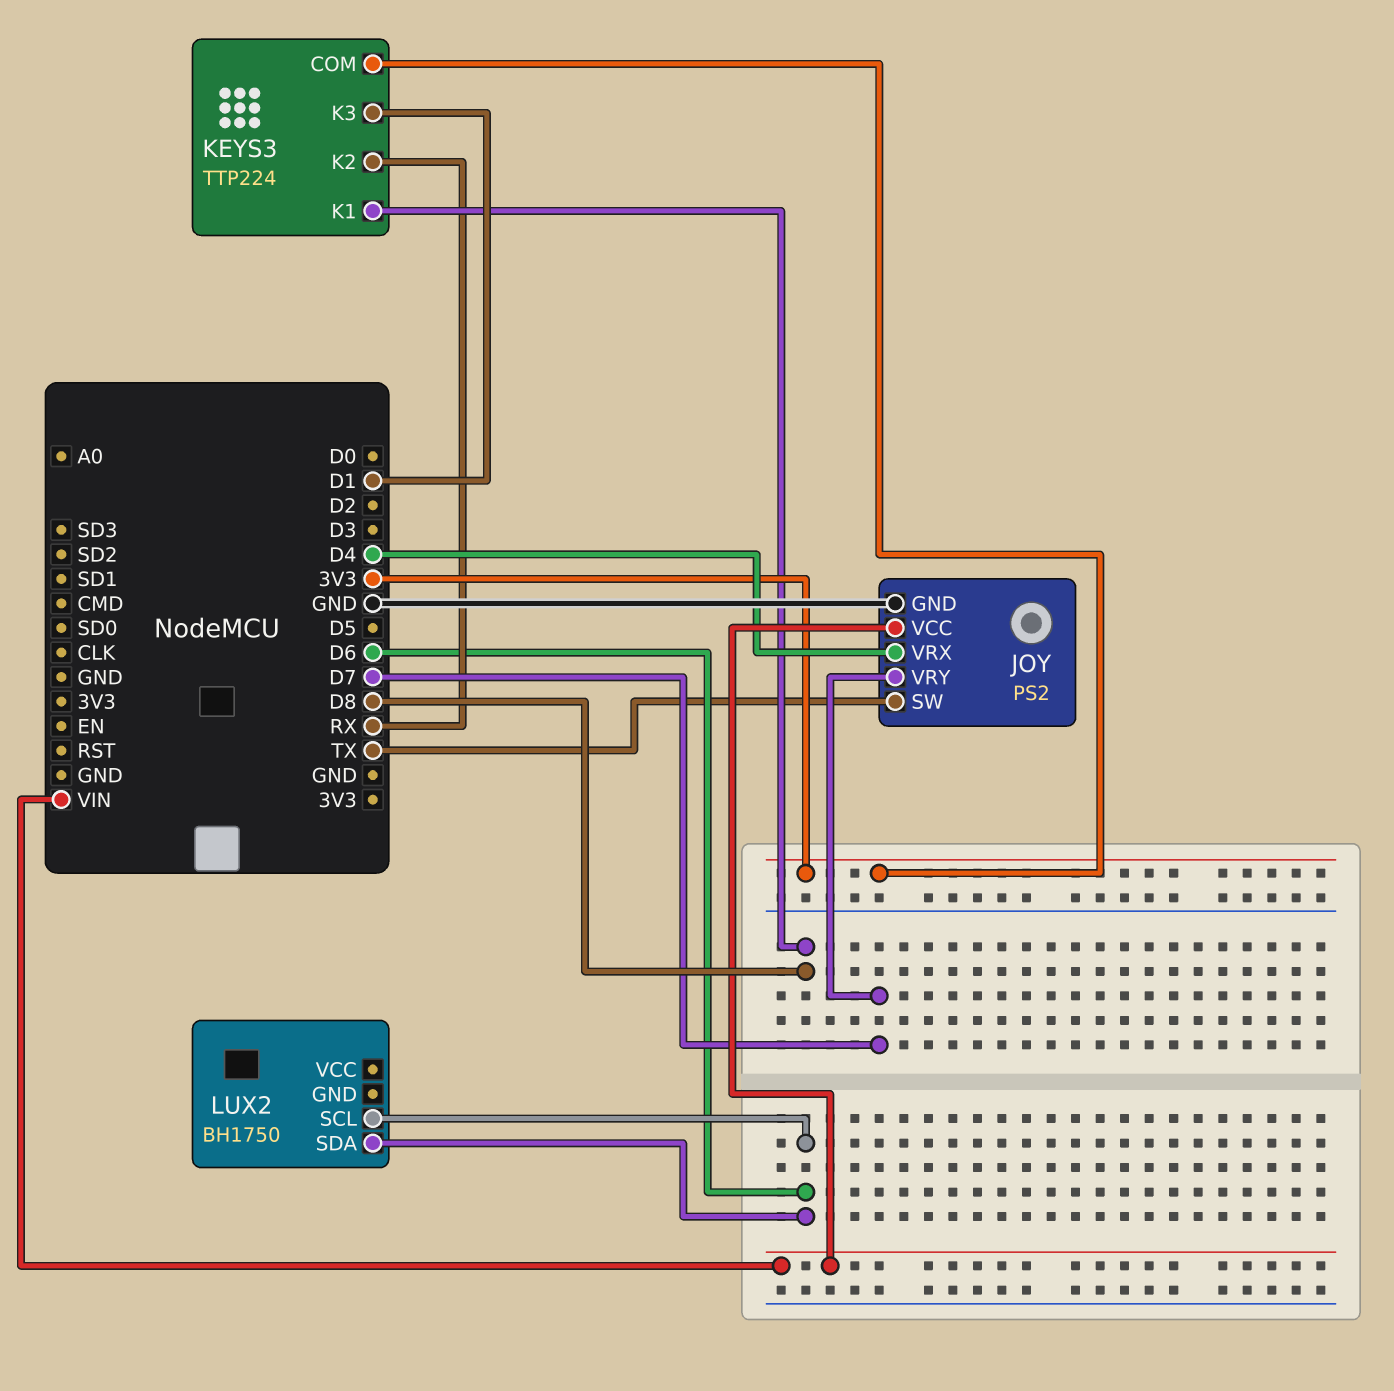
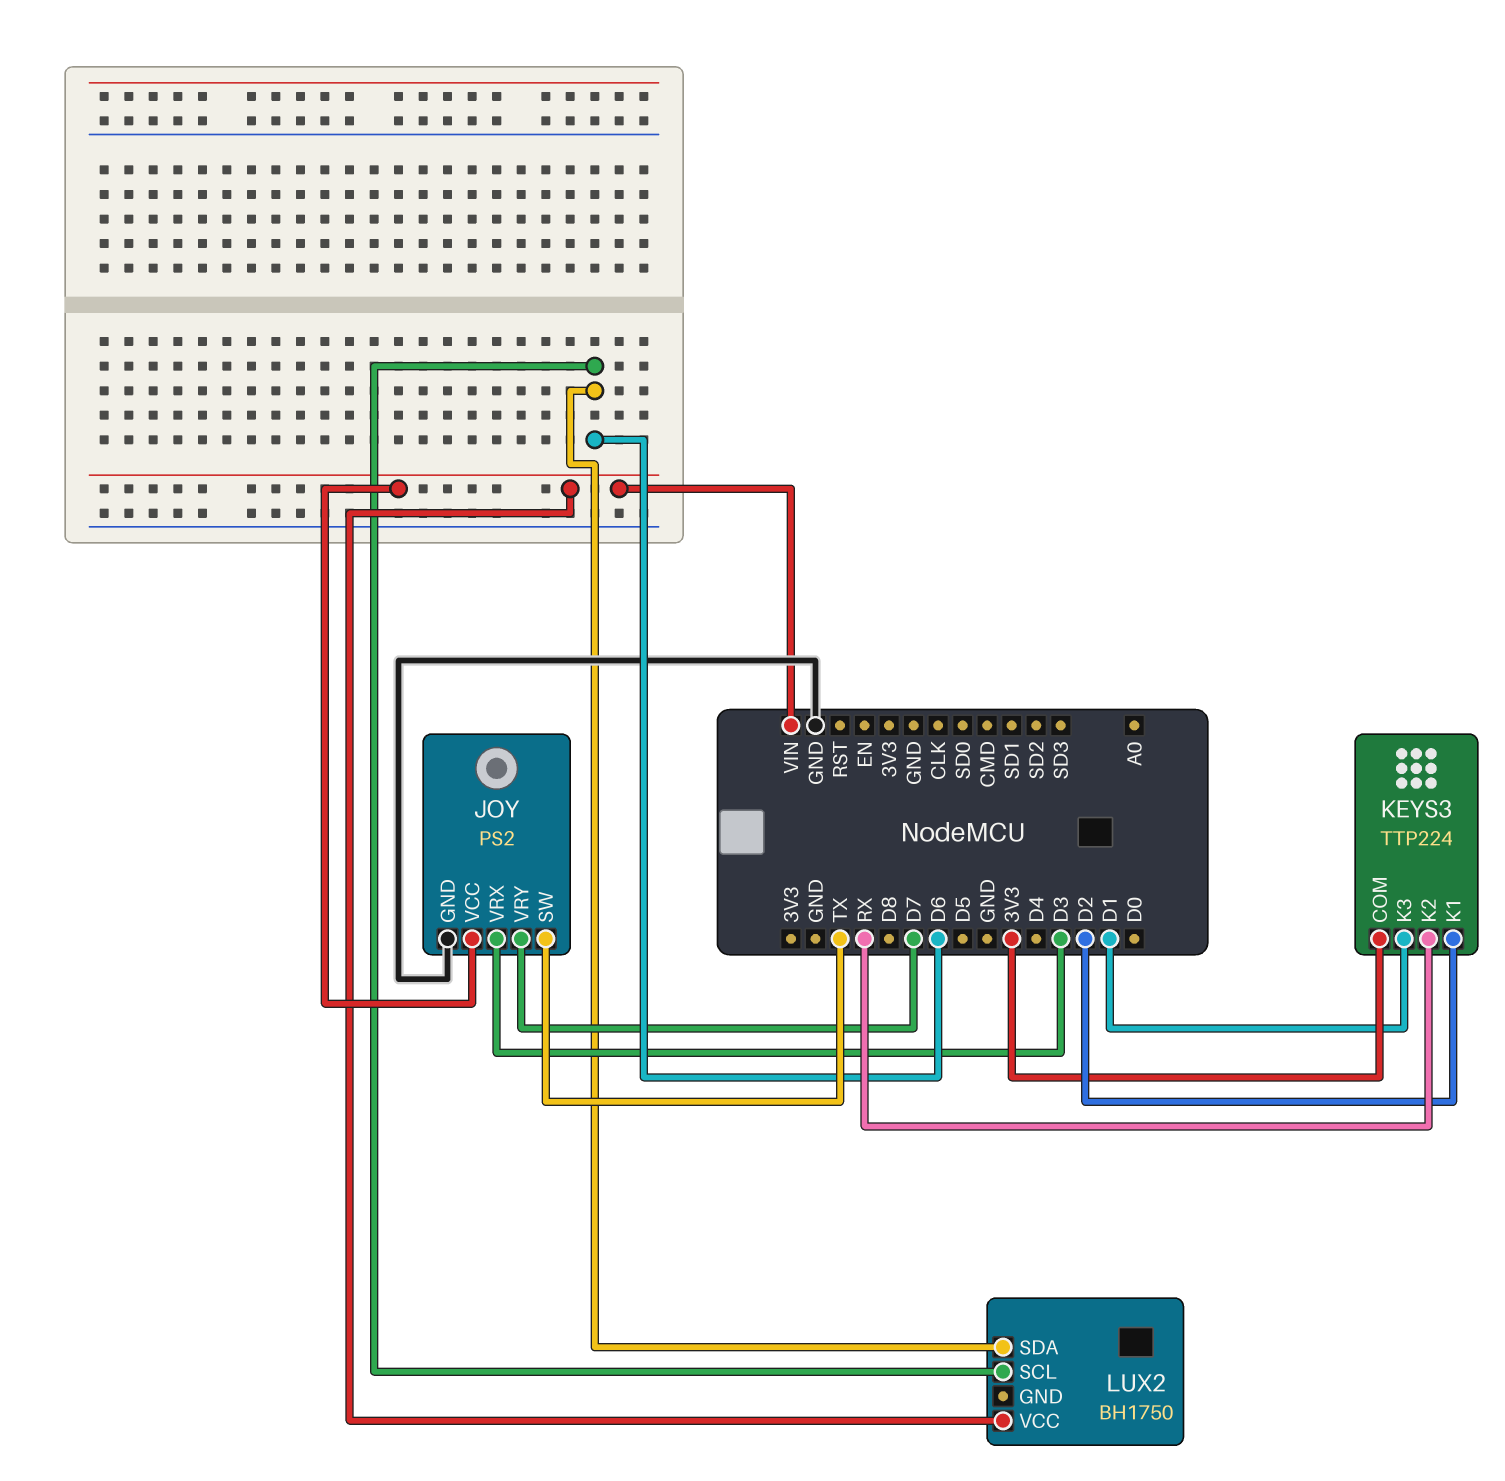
JOY pin VRX: D4 -> D3
KEYS3 pin K1: D8 -> D2
LUX2 pin VCC: none -> VIN

